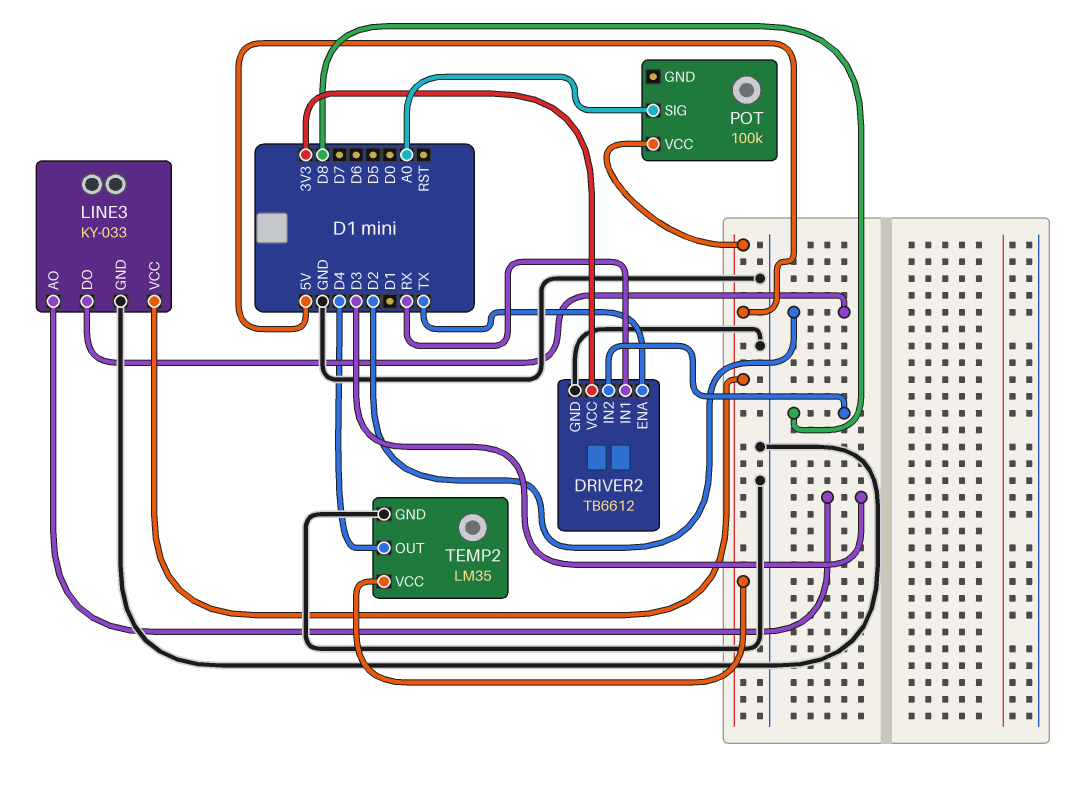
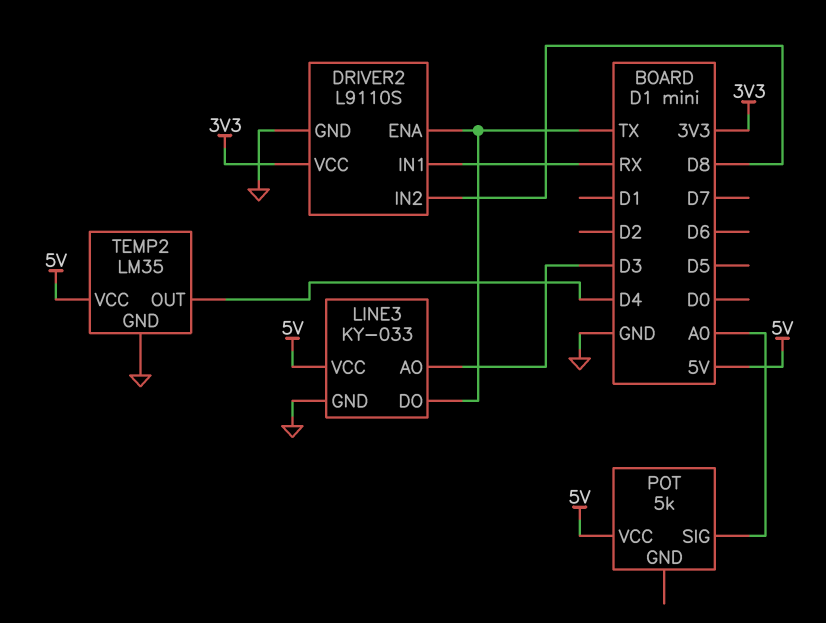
DRIVER2: TB6612 -> L9110S
LINE3 pin DO: D2 -> TX
POT: 100k -> 5k

